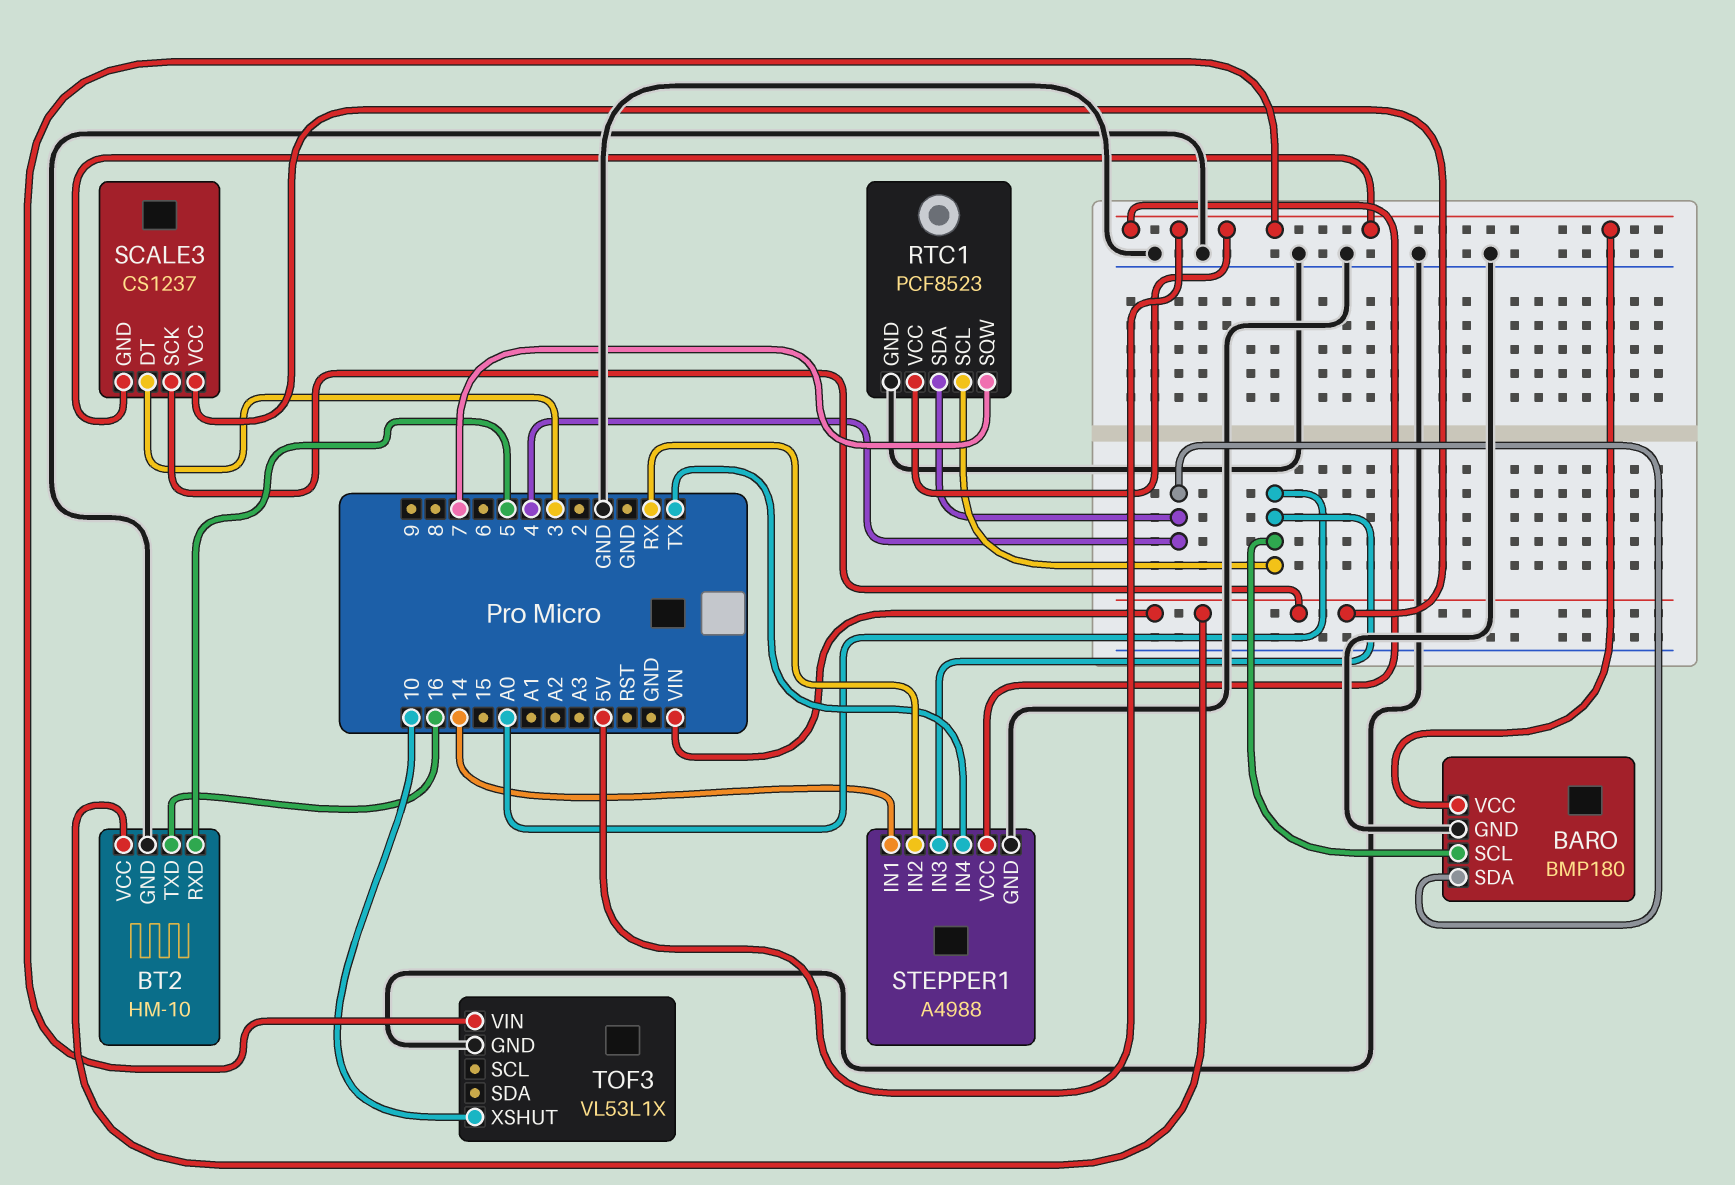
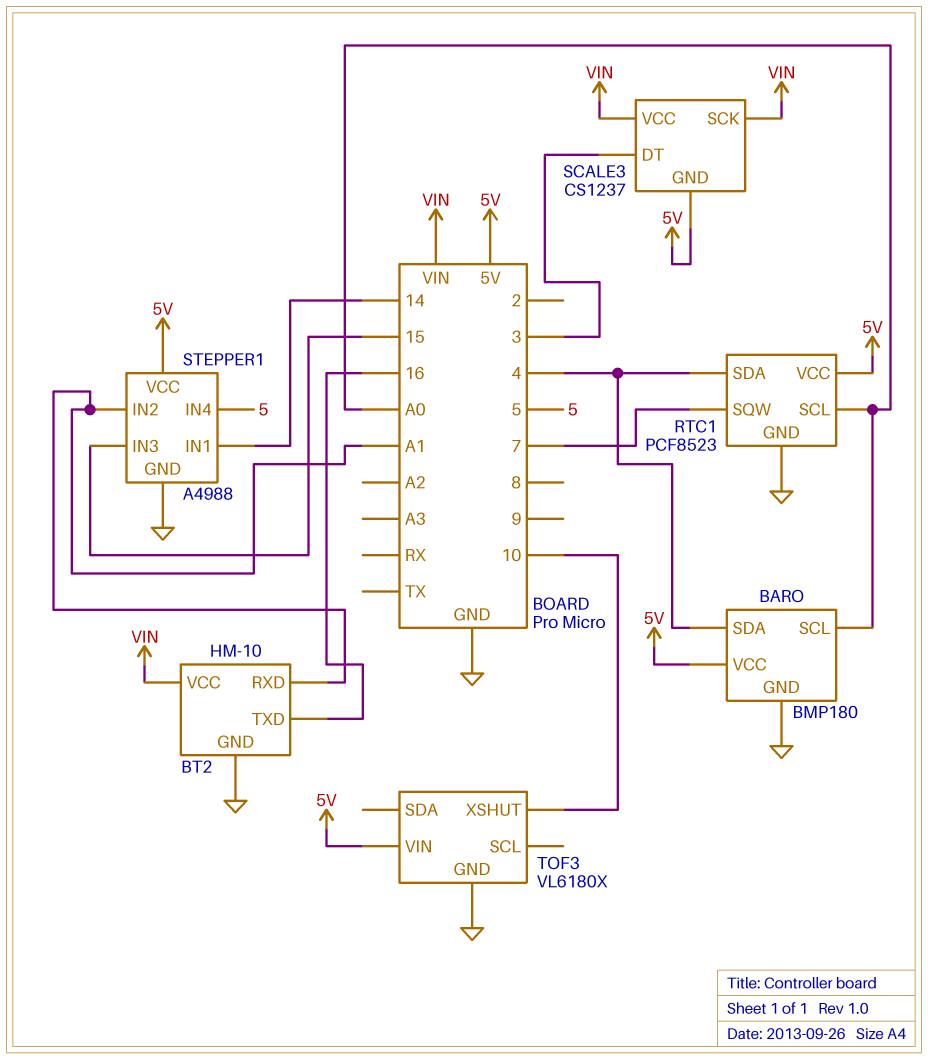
BT2 pin RXD: 5 -> A1
STEPPER1 pin IN2: RX -> A1
STEPPER1 pin IN3: A0 -> 15
STEPPER1 pin IN4: TX -> 5
TOF3: VL53L1X -> VL6180X

